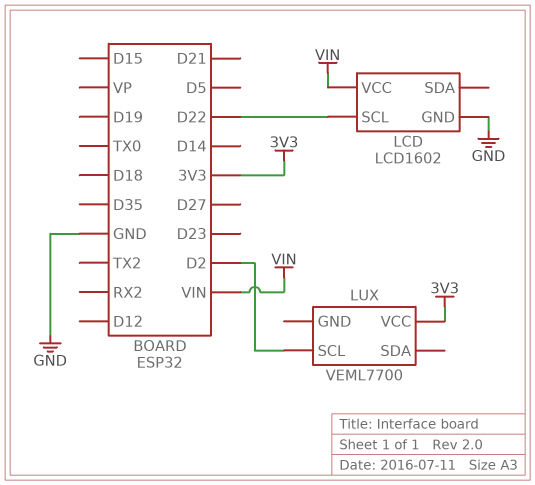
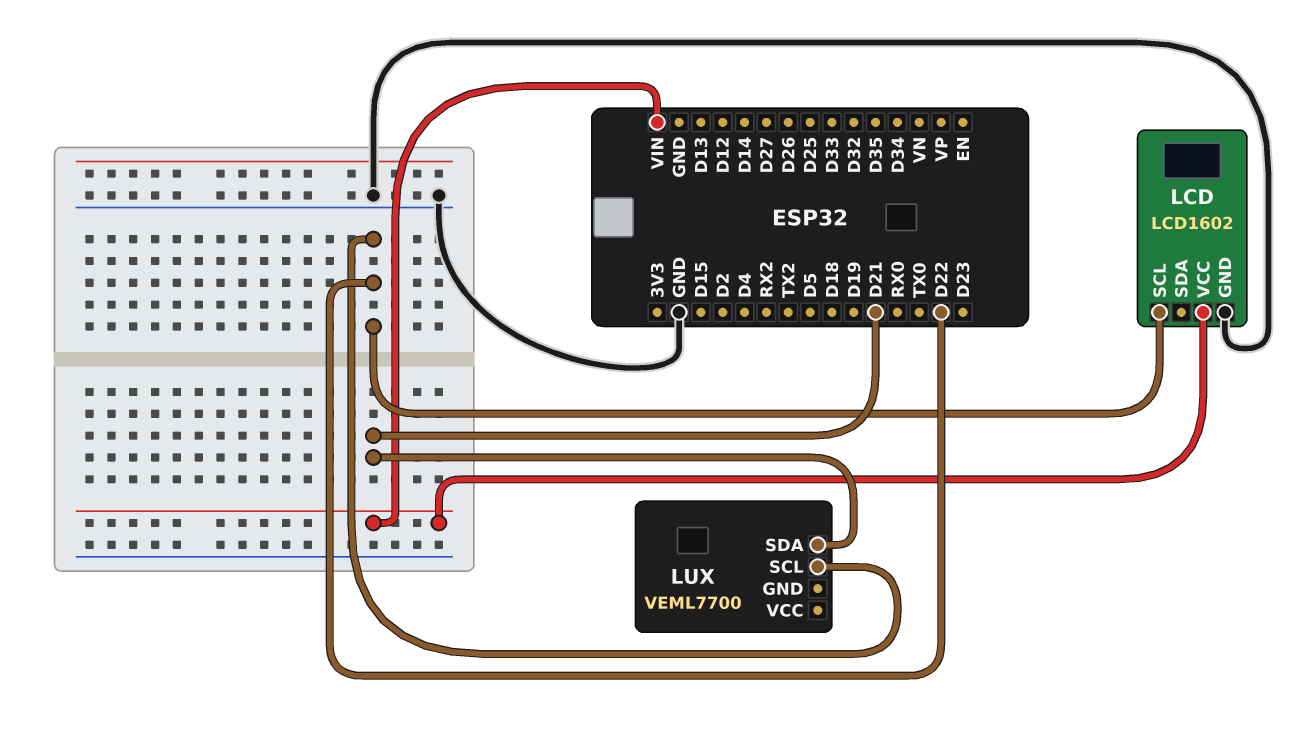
LUX pin SCL: D2 -> D22
LUX pin SDA: none -> D21
LUX pin VCC: 3V3 -> none

